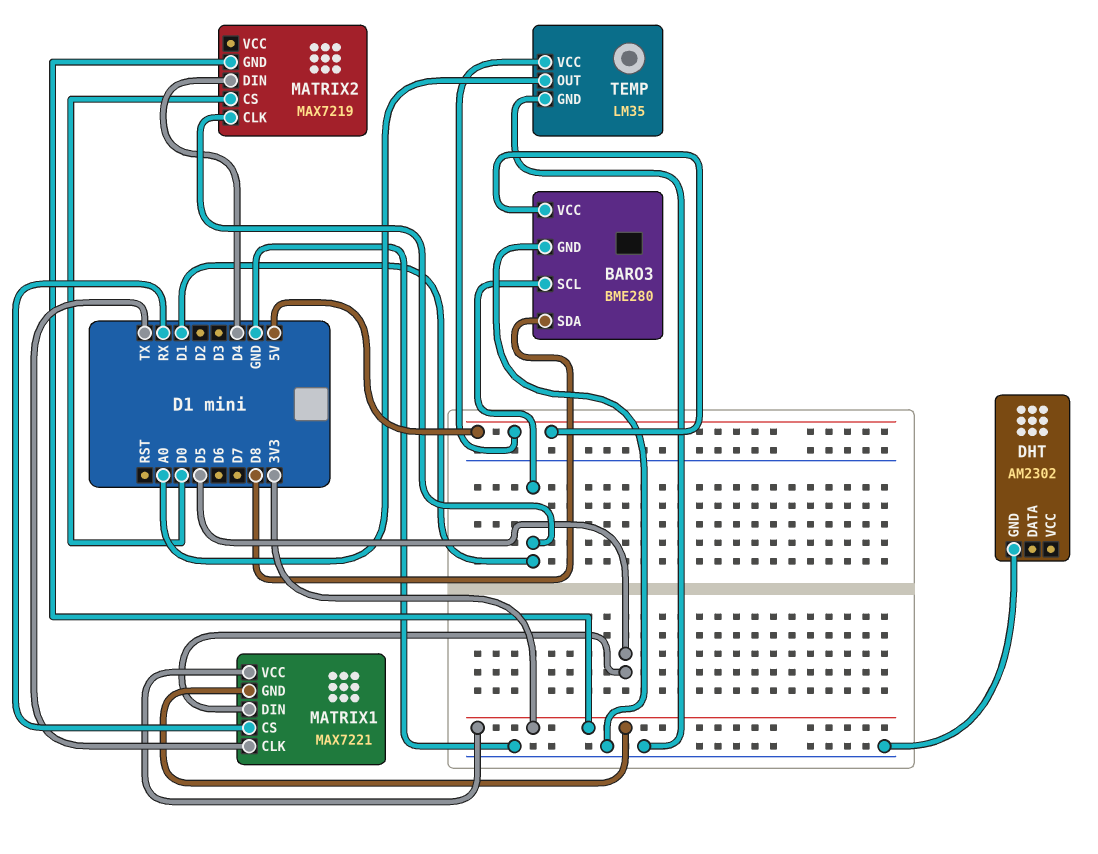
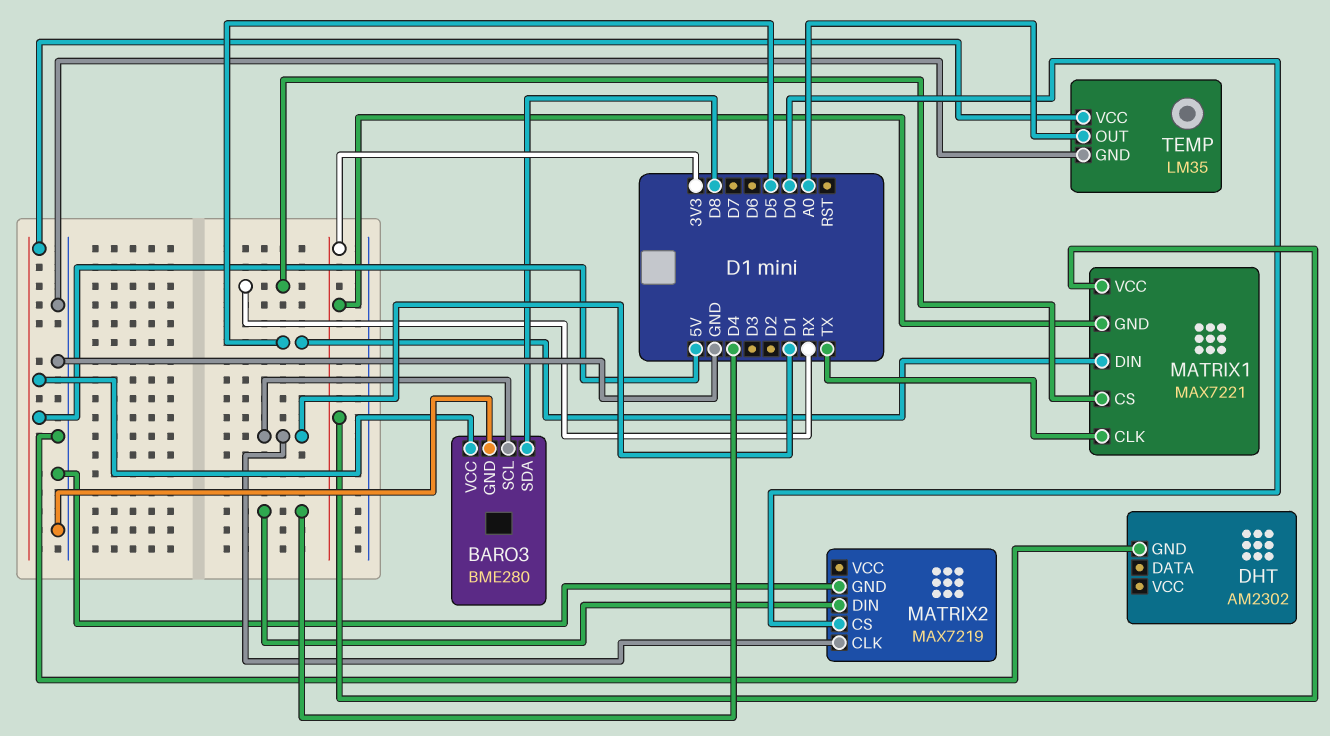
MATRIX2 pin GND: 3V3 -> GND

